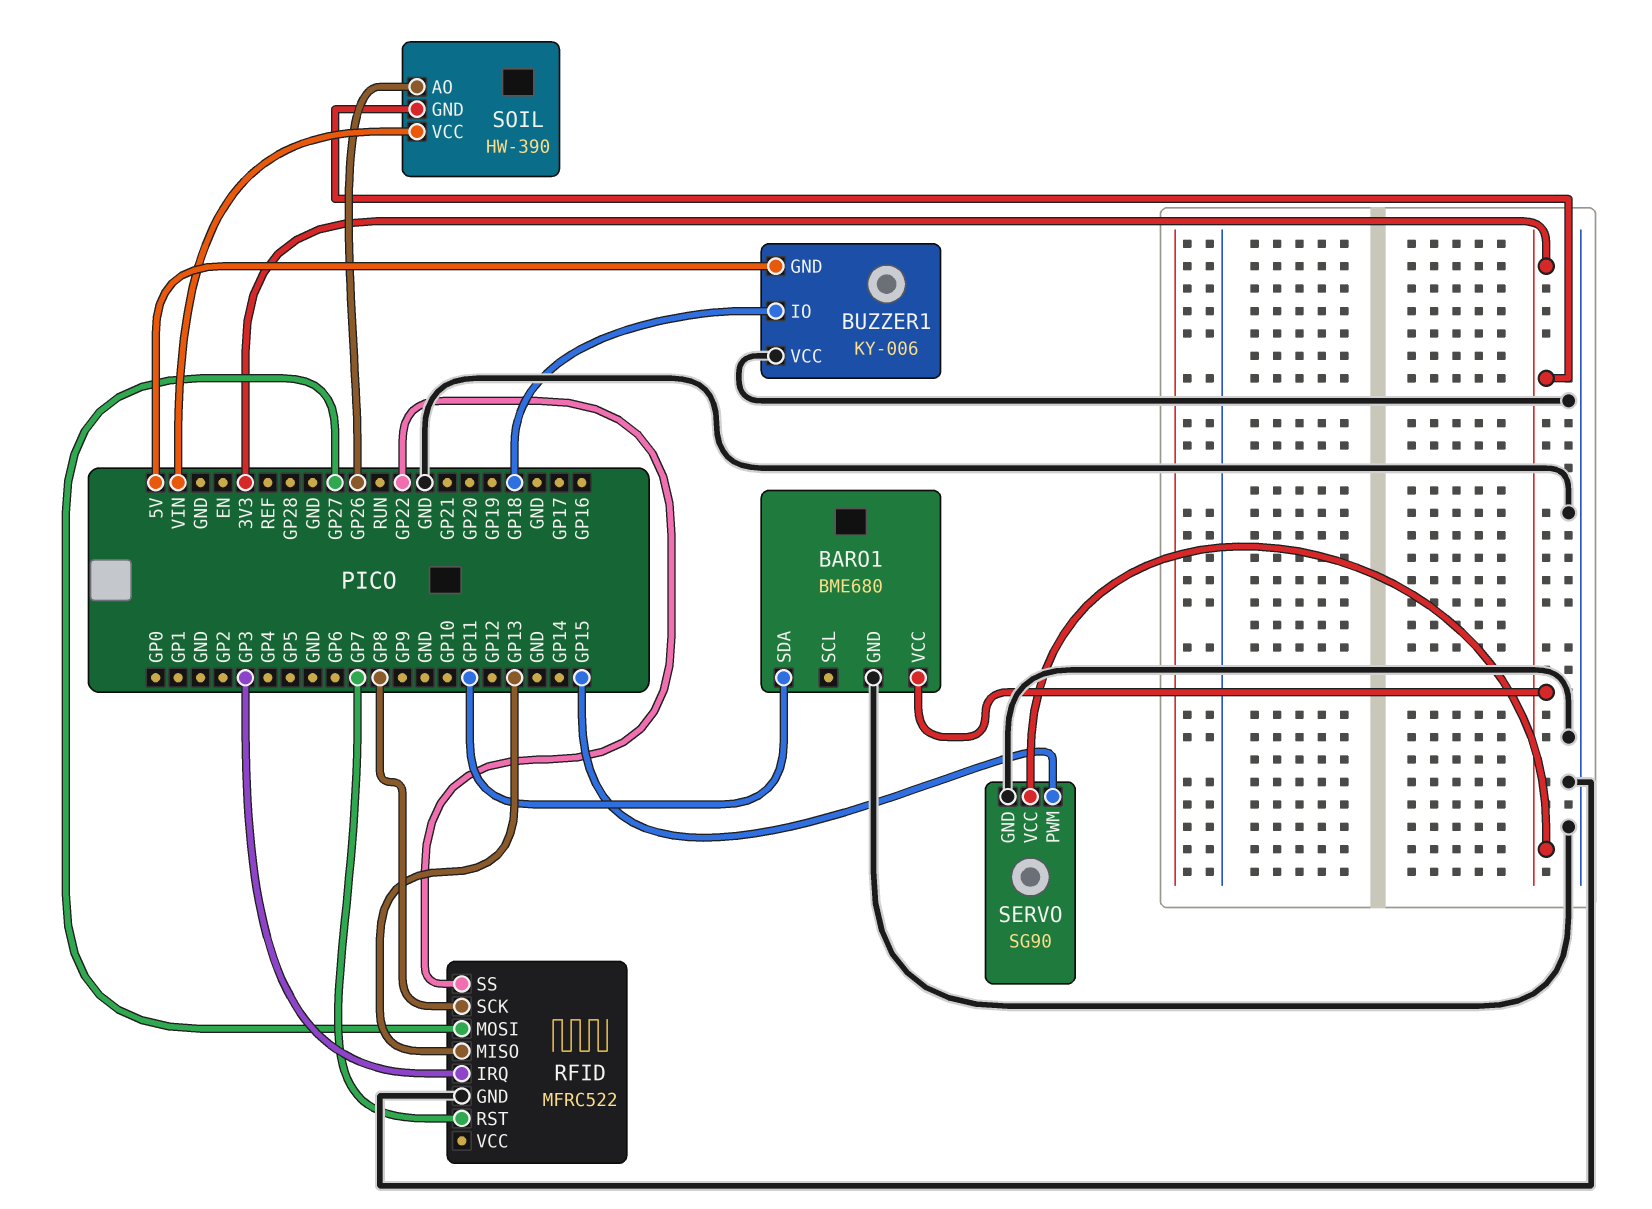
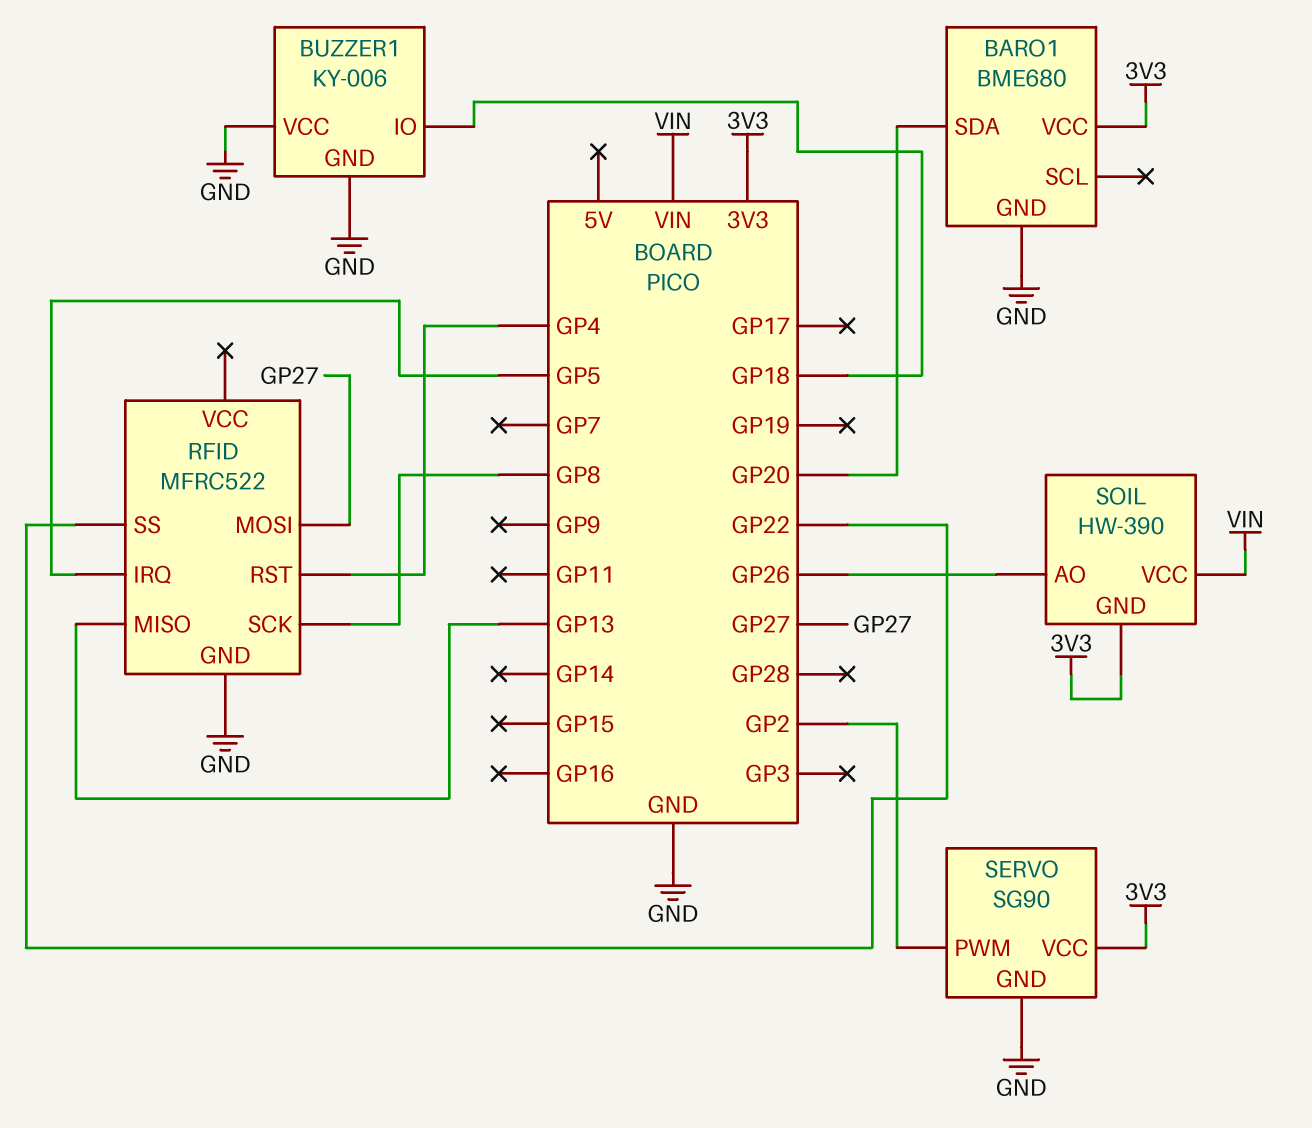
BARO1 pin SDA: GP11 -> GP20
BUZZER1 pin GND: 5V -> GND
RFID pin IRQ: GP3 -> GP5
RFID pin RST: GP7 -> GP4
SERVO pin PWM: GP15 -> GP2

